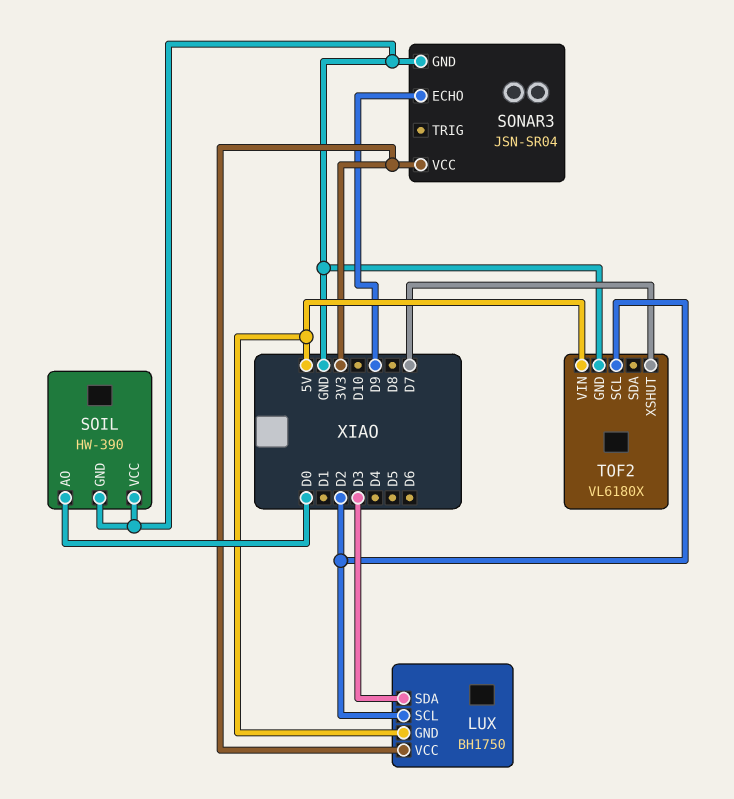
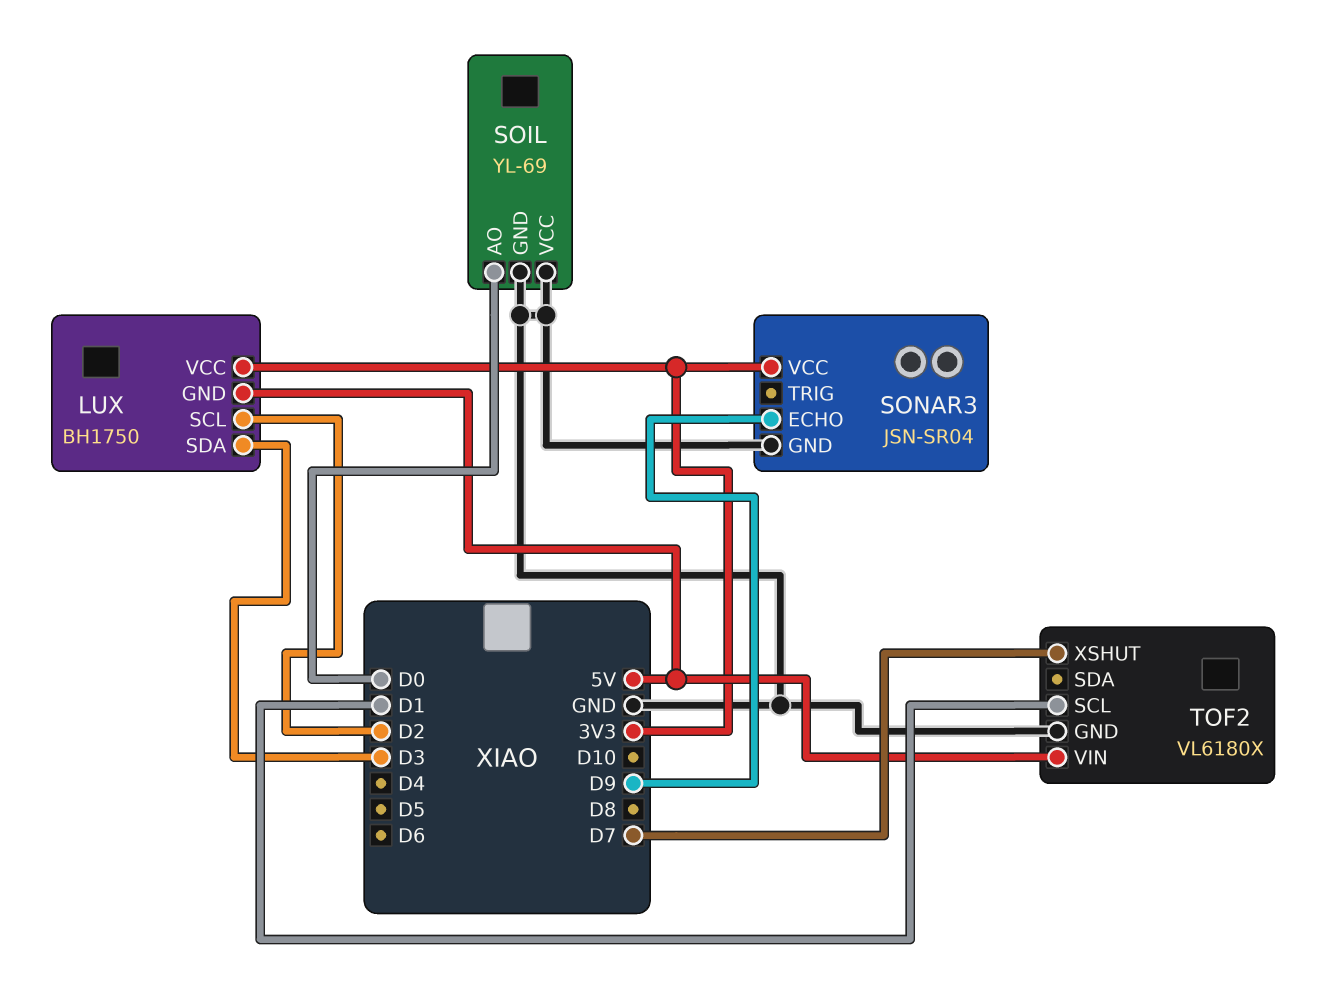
SOIL: HW-390 -> YL-69
TOF2 pin SCL: D2 -> D1

